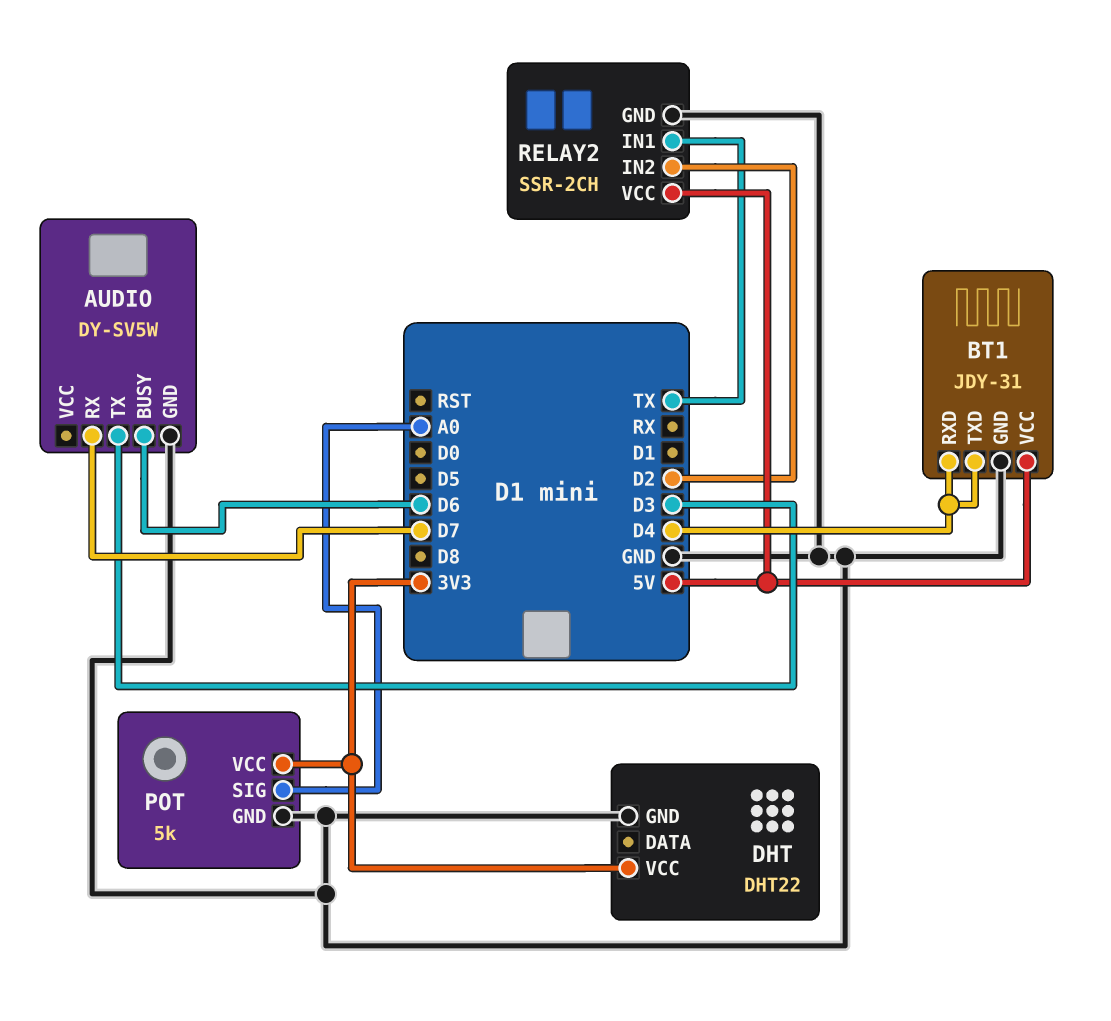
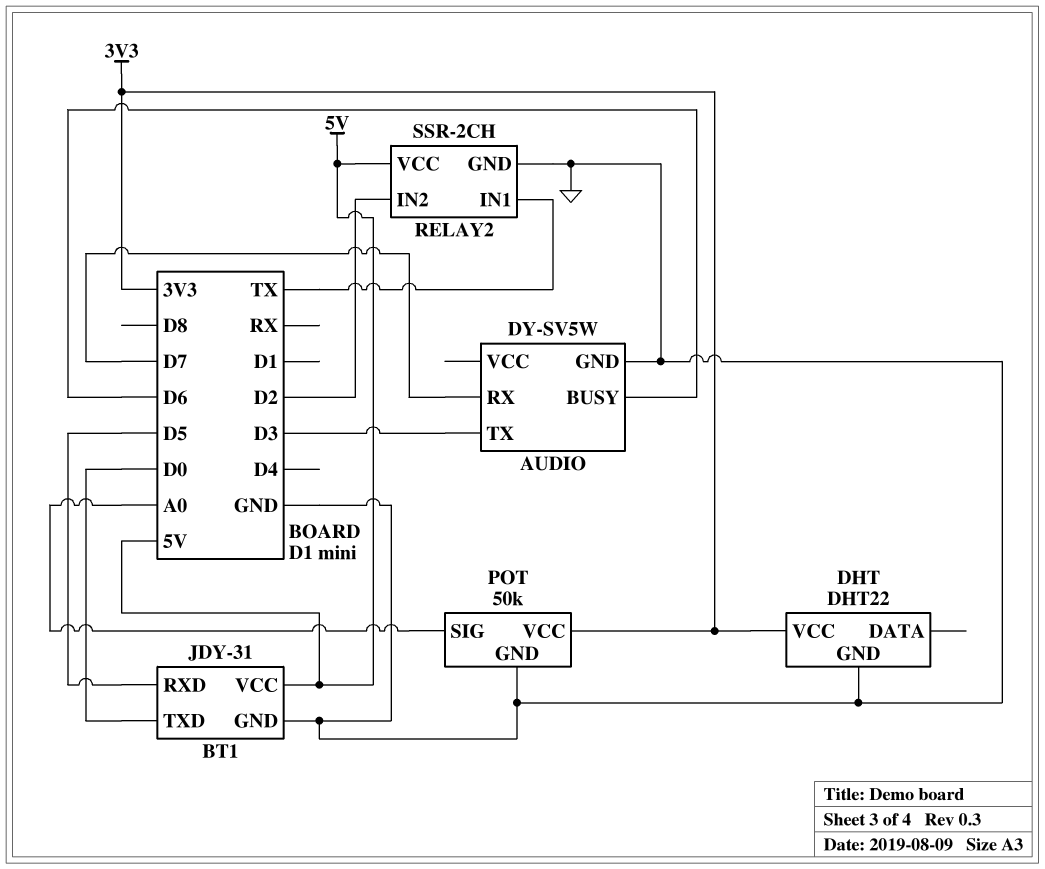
BT1 pin RXD: D4 -> D5
BT1 pin TXD: D4 -> D0
POT: 5k -> 50k

